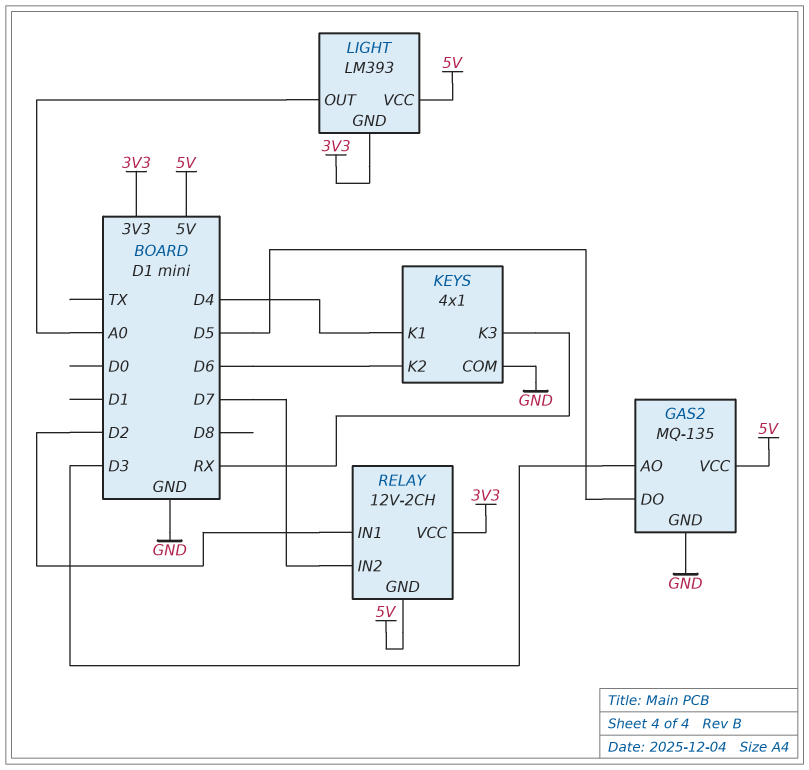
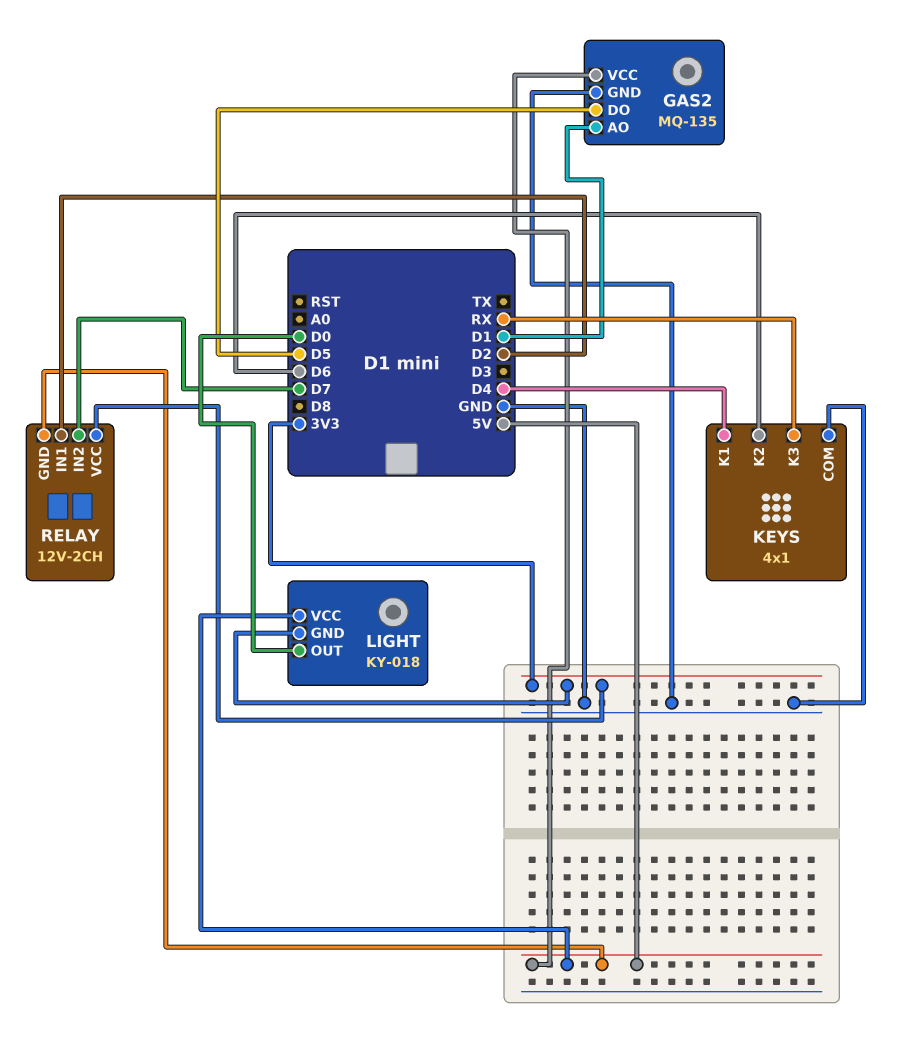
GAS2 pin AO: D3 -> D1
LIGHT: LM393 -> KY-018
LIGHT pin OUT: A0 -> D0

